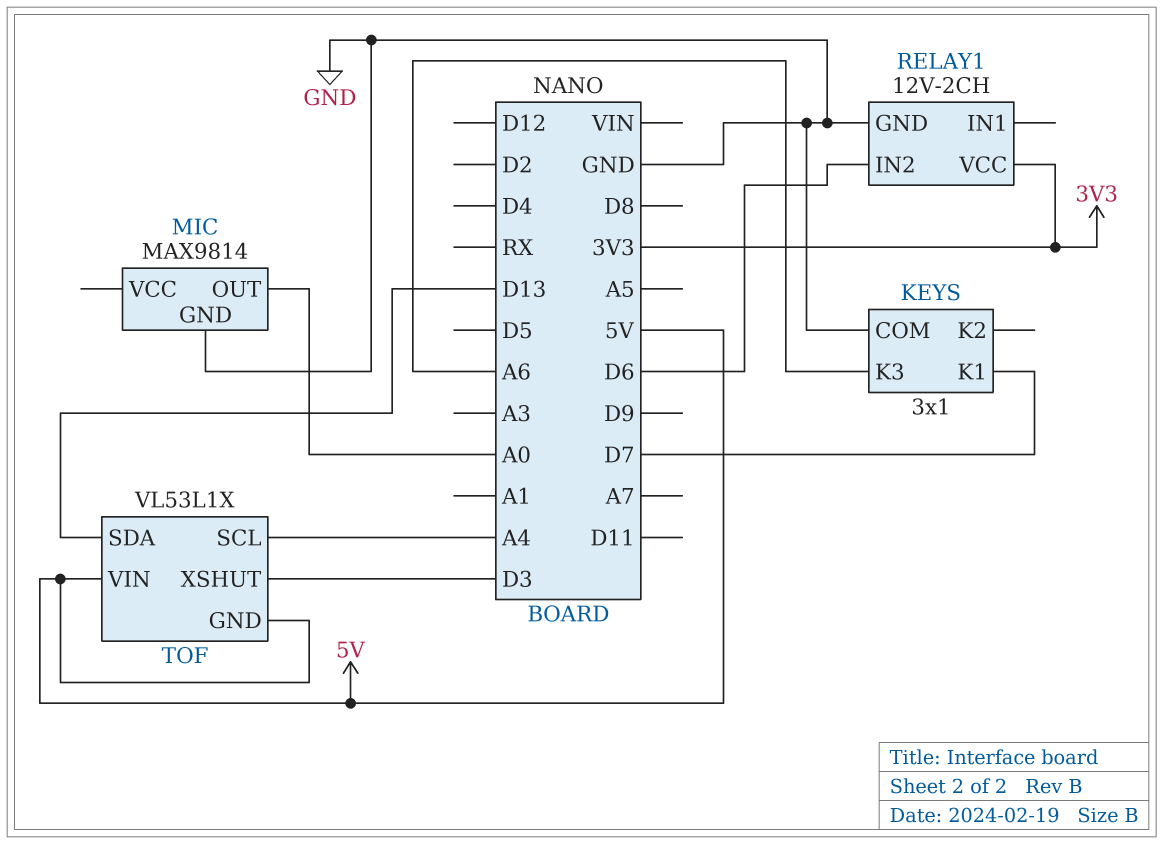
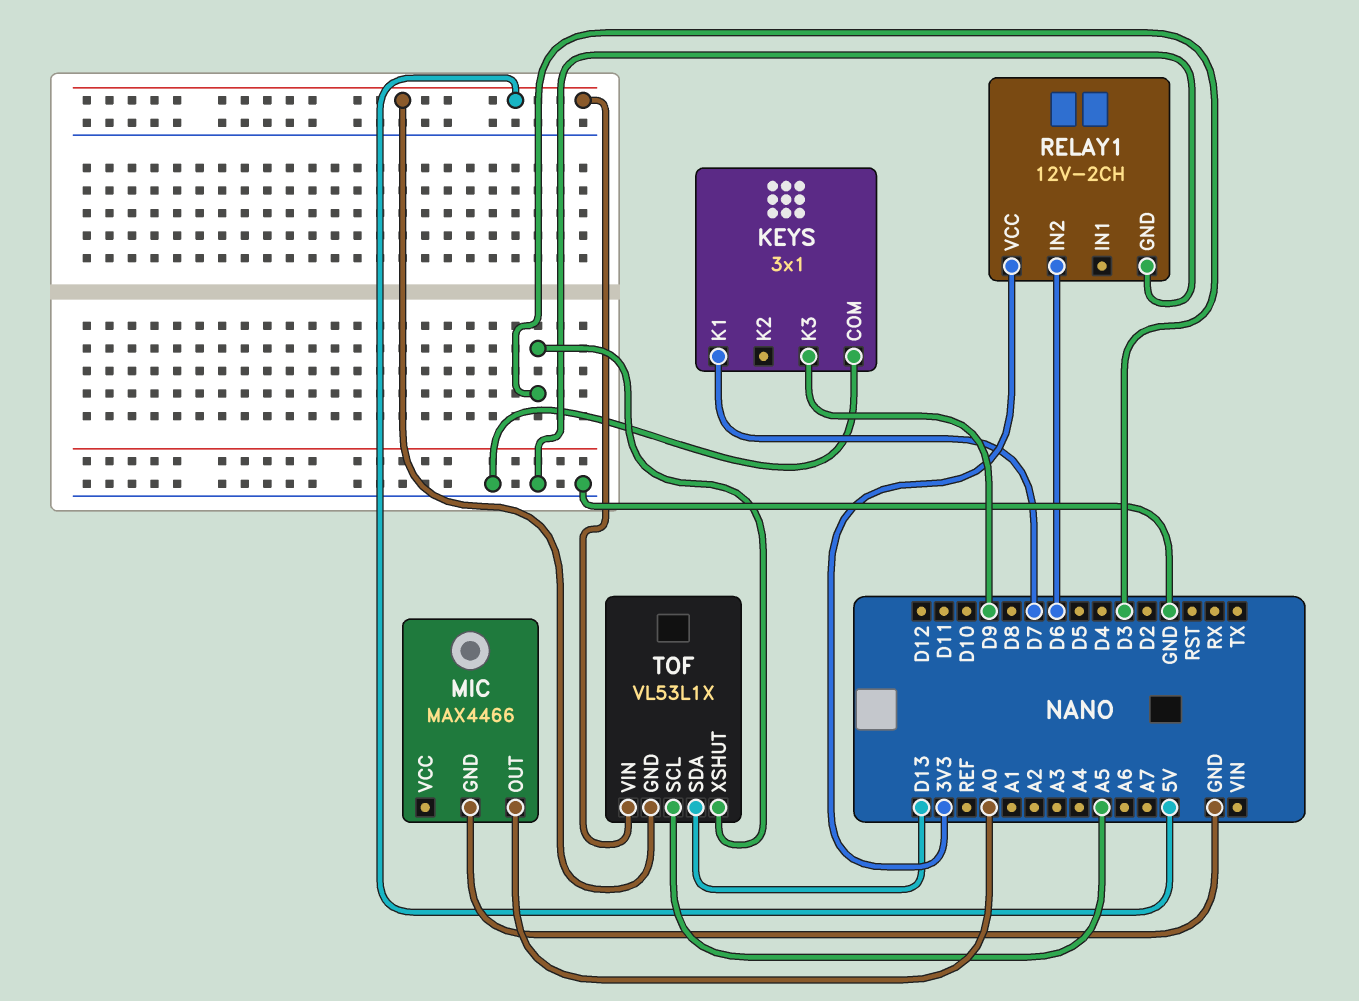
KEYS pin K3: A6 -> D9
MIC: MAX9814 -> MAX4466
TOF pin SCL: A4 -> A5

